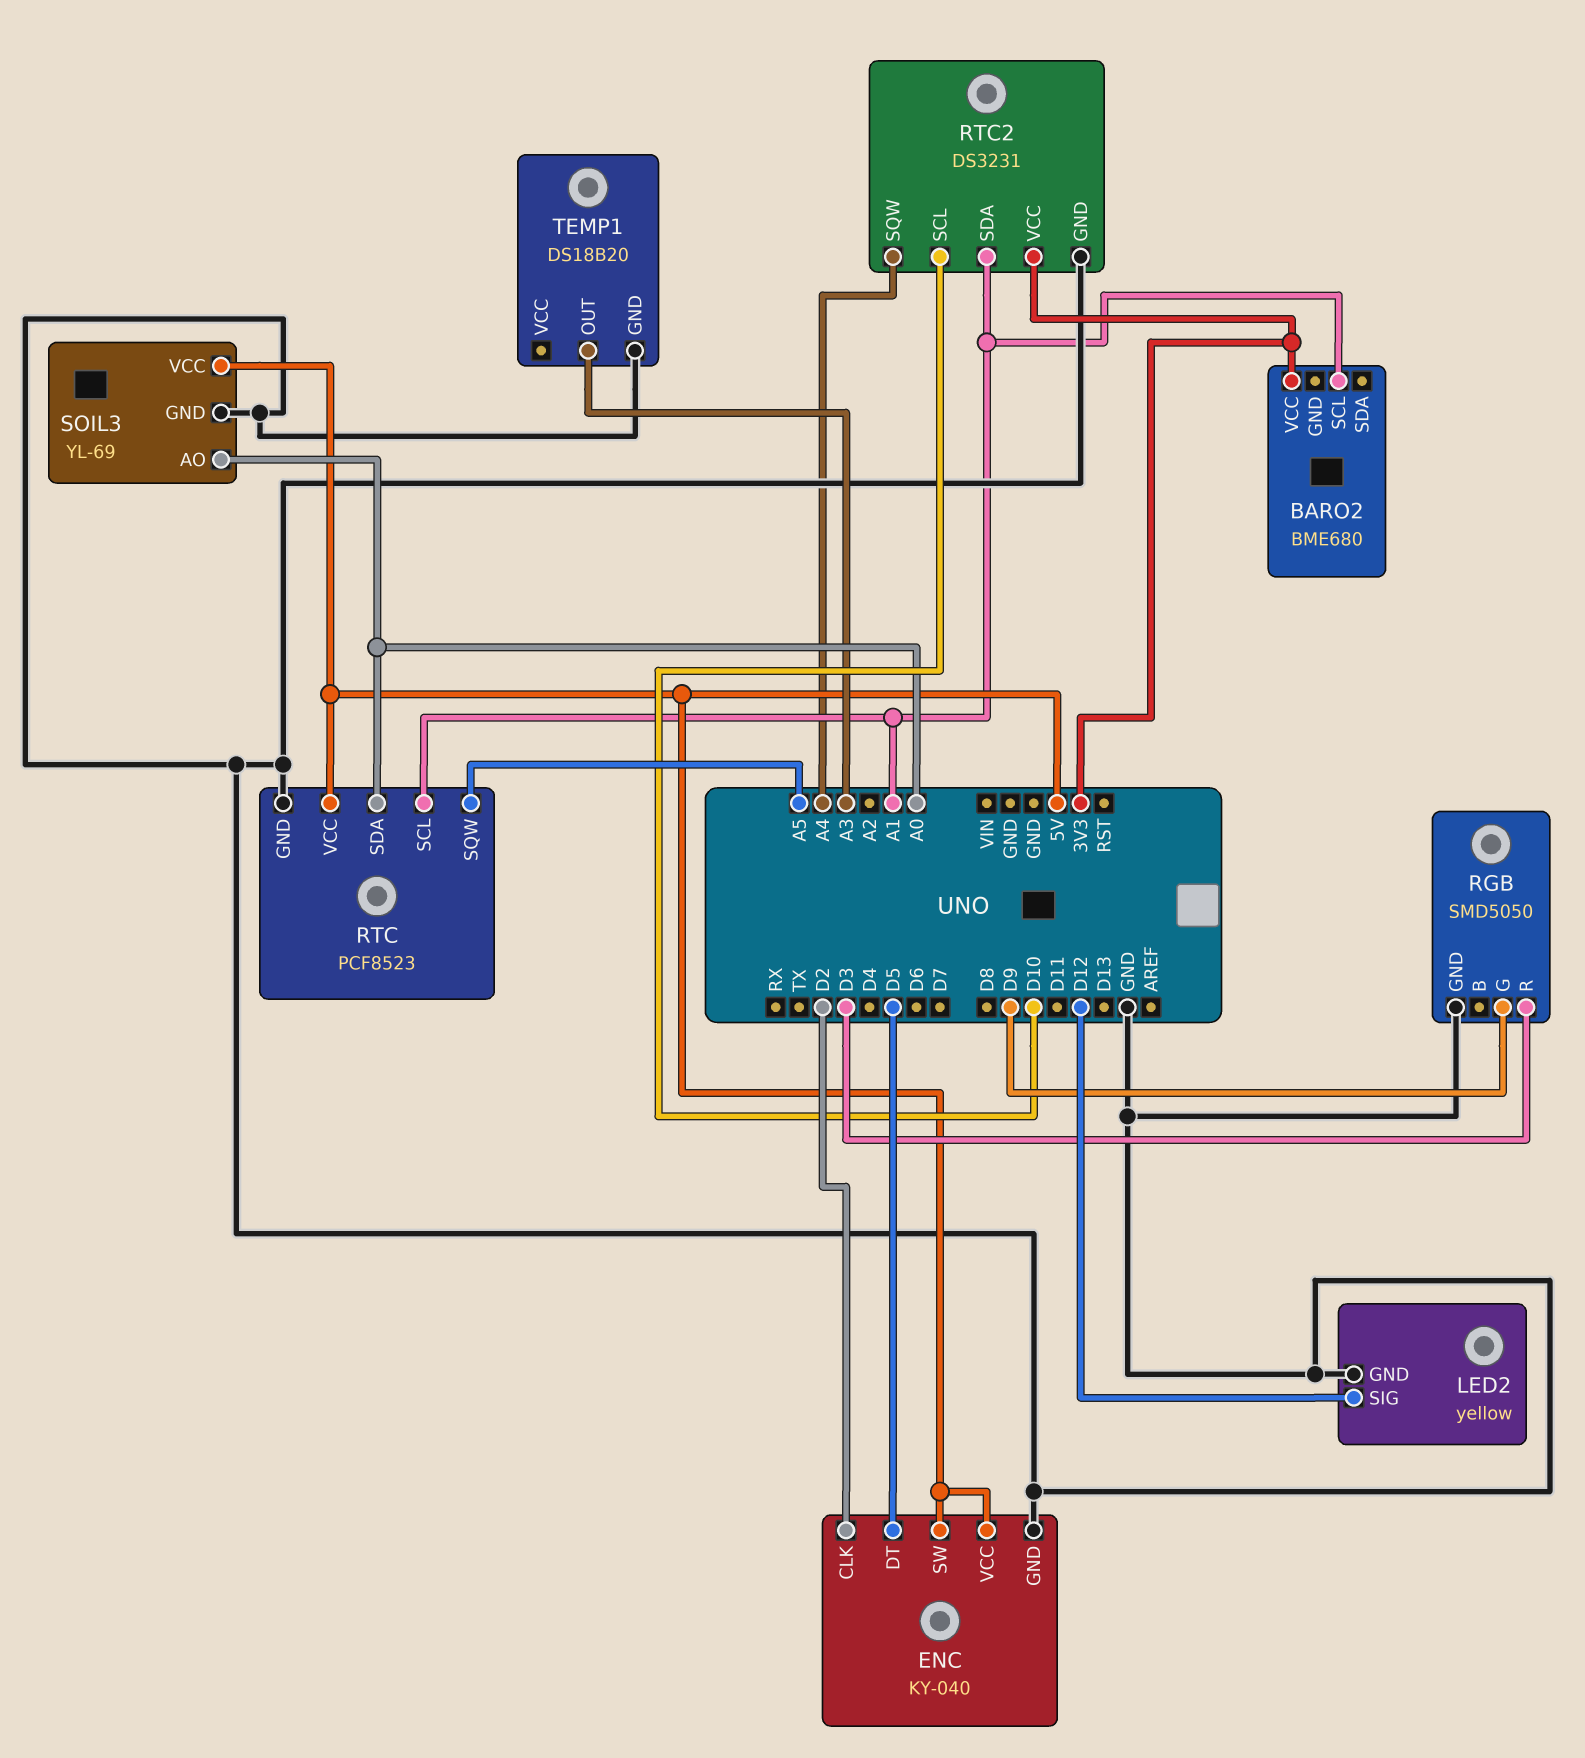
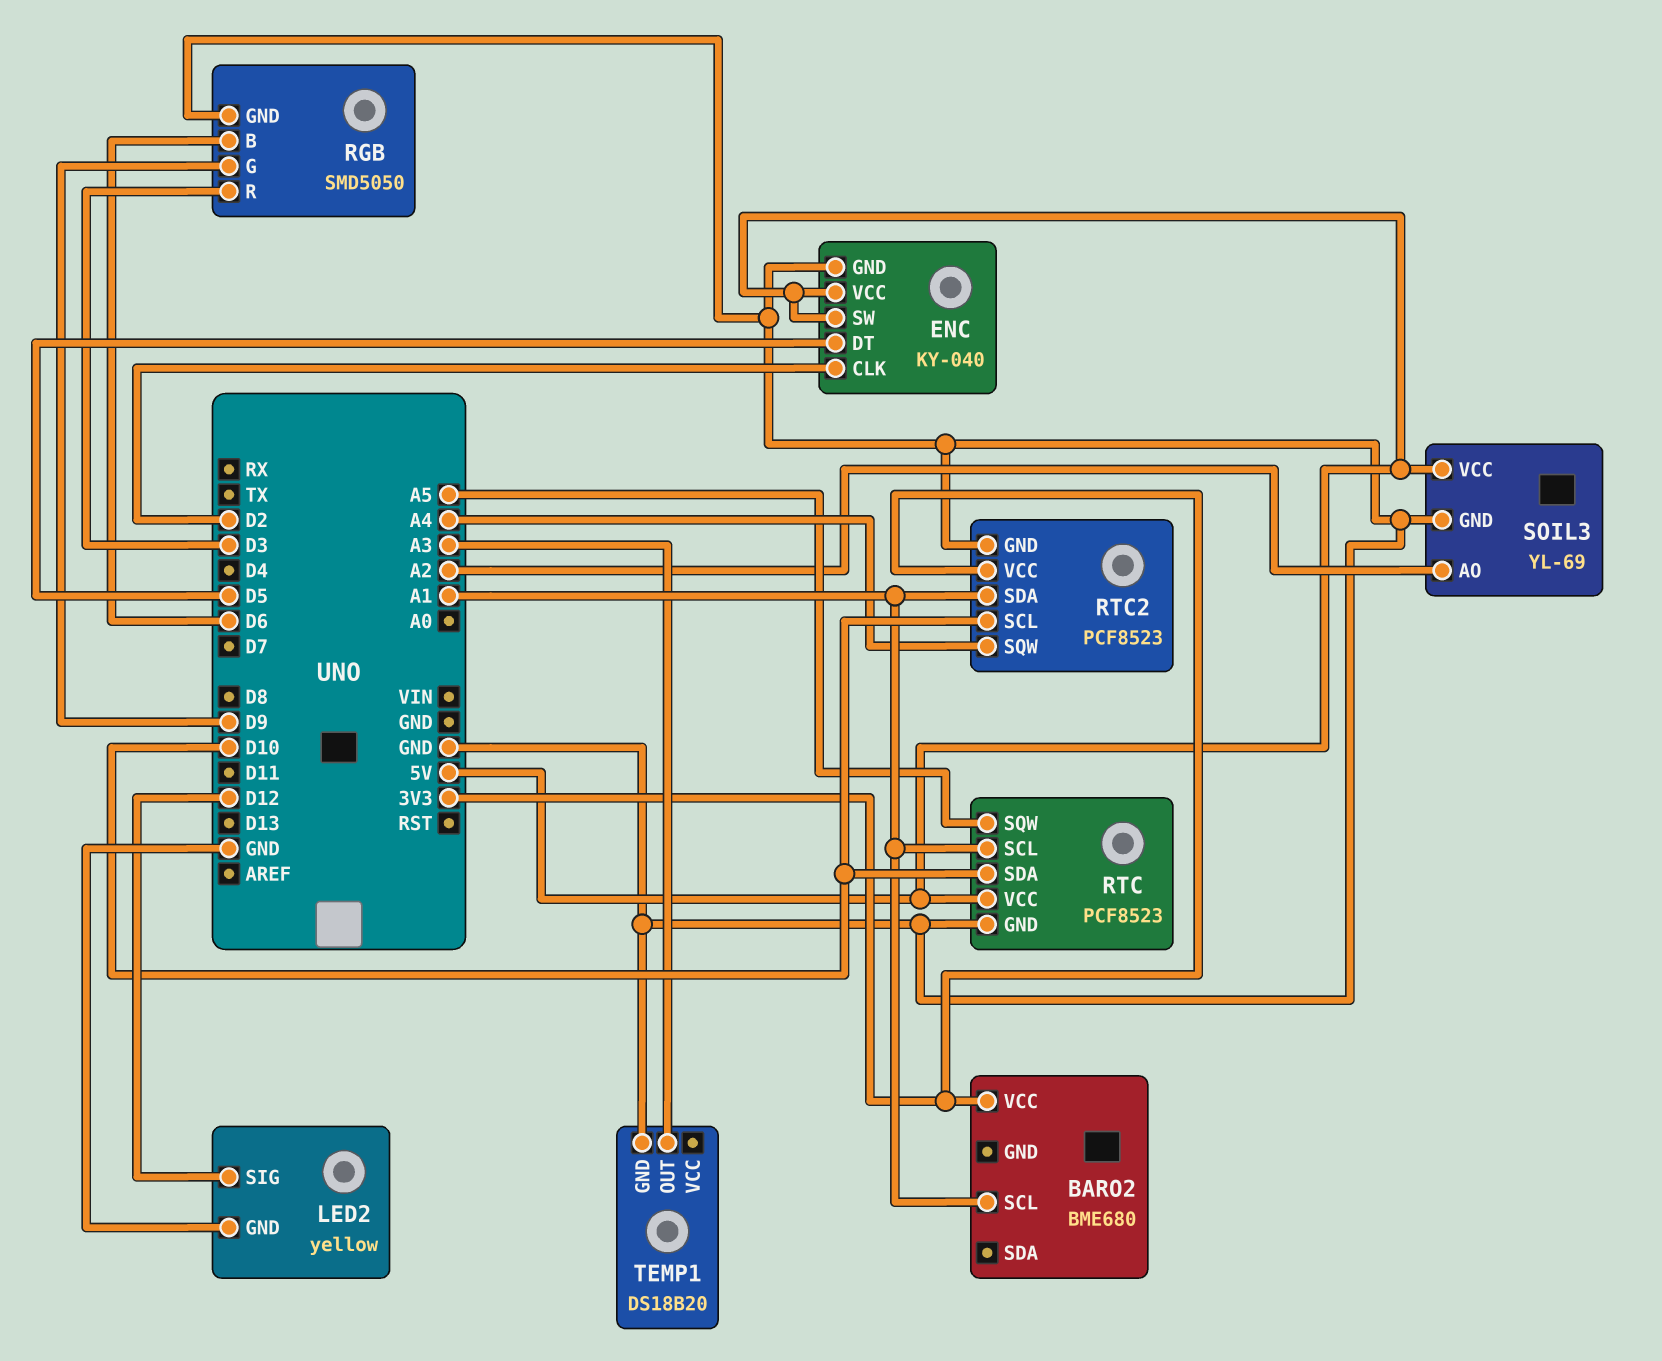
RGB pin B: none -> D6
RTC pin SDA: A0 -> D10
RTC2: DS3231 -> PCF8523
SOIL3 pin AO: A0 -> A2

